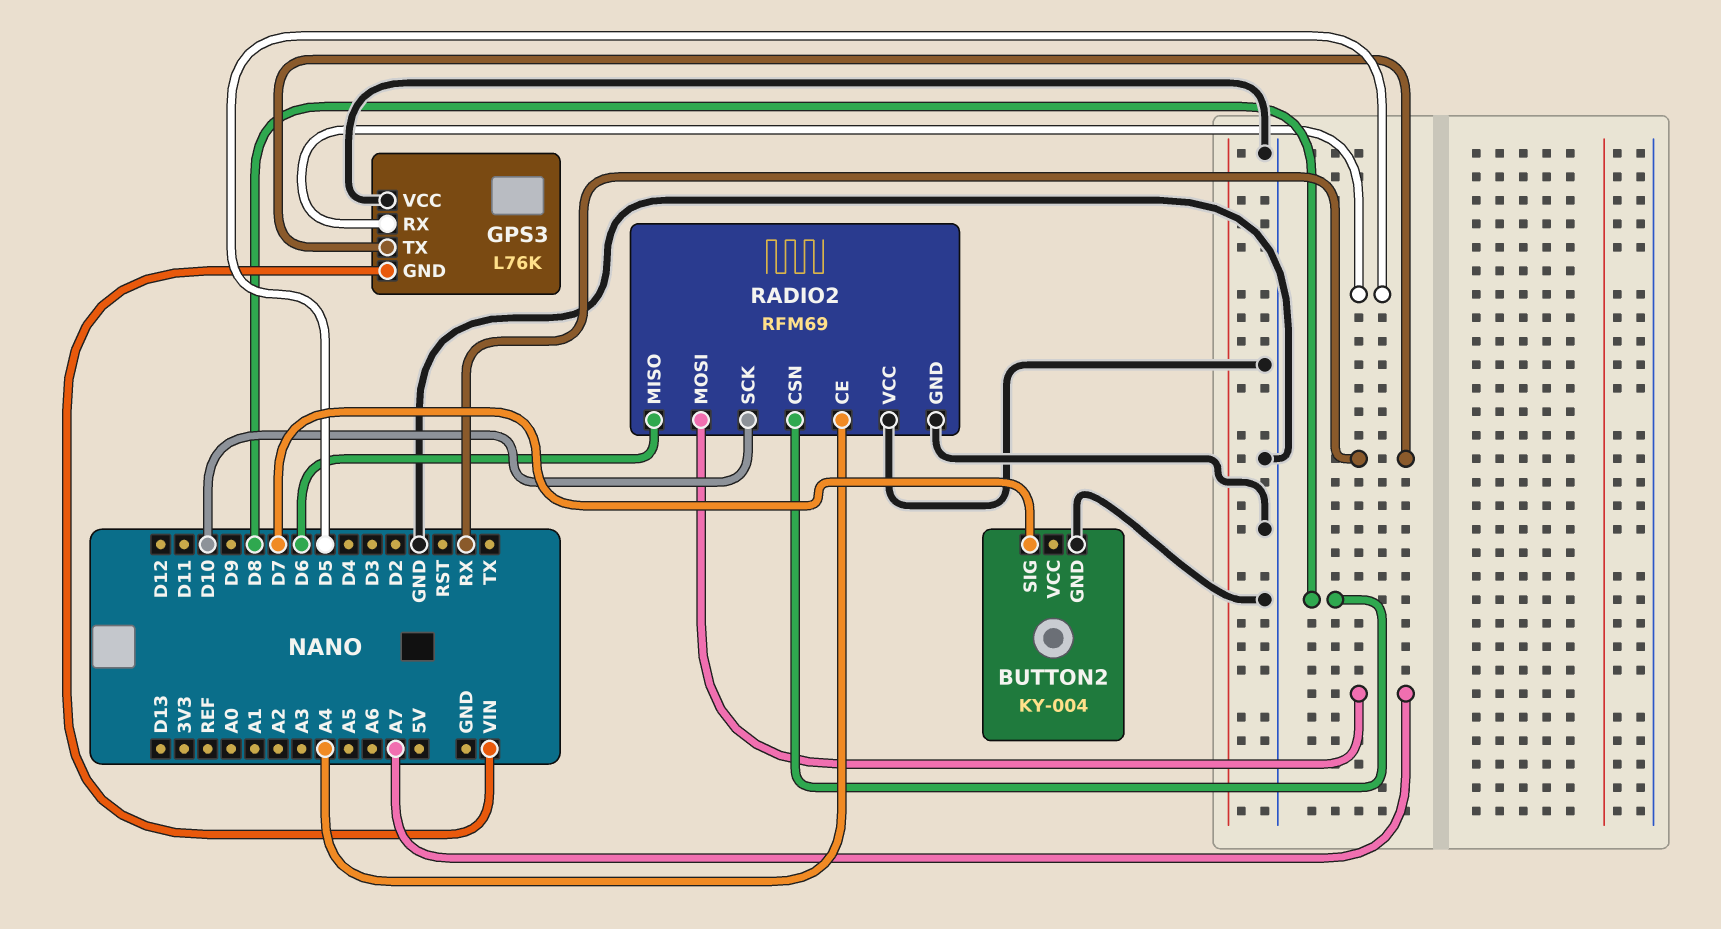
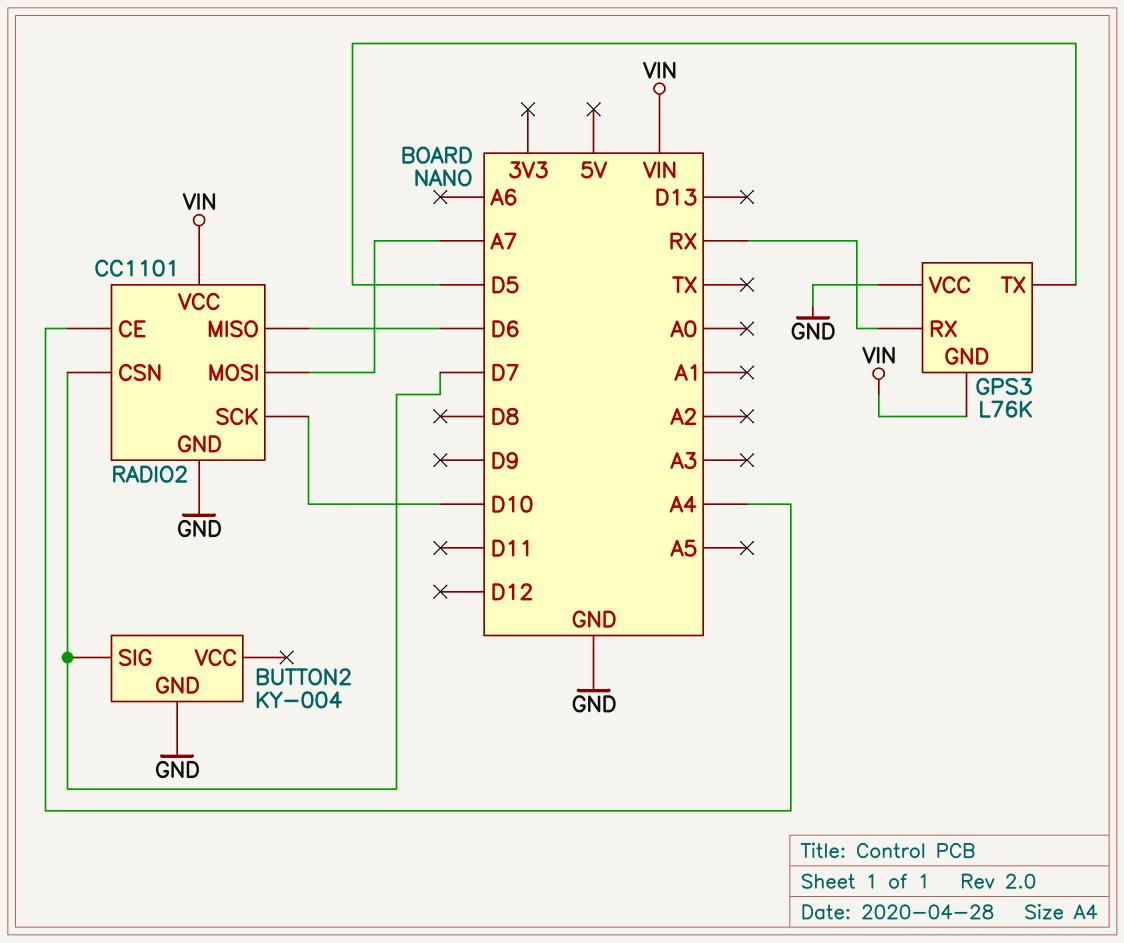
GPS3 pin RX: D5 -> RX
GPS3 pin TX: RX -> D5
RADIO2: RFM69 -> CC1101
RADIO2 pin CSN: D8 -> D7
RADIO2 pin VCC: GND -> VIN

